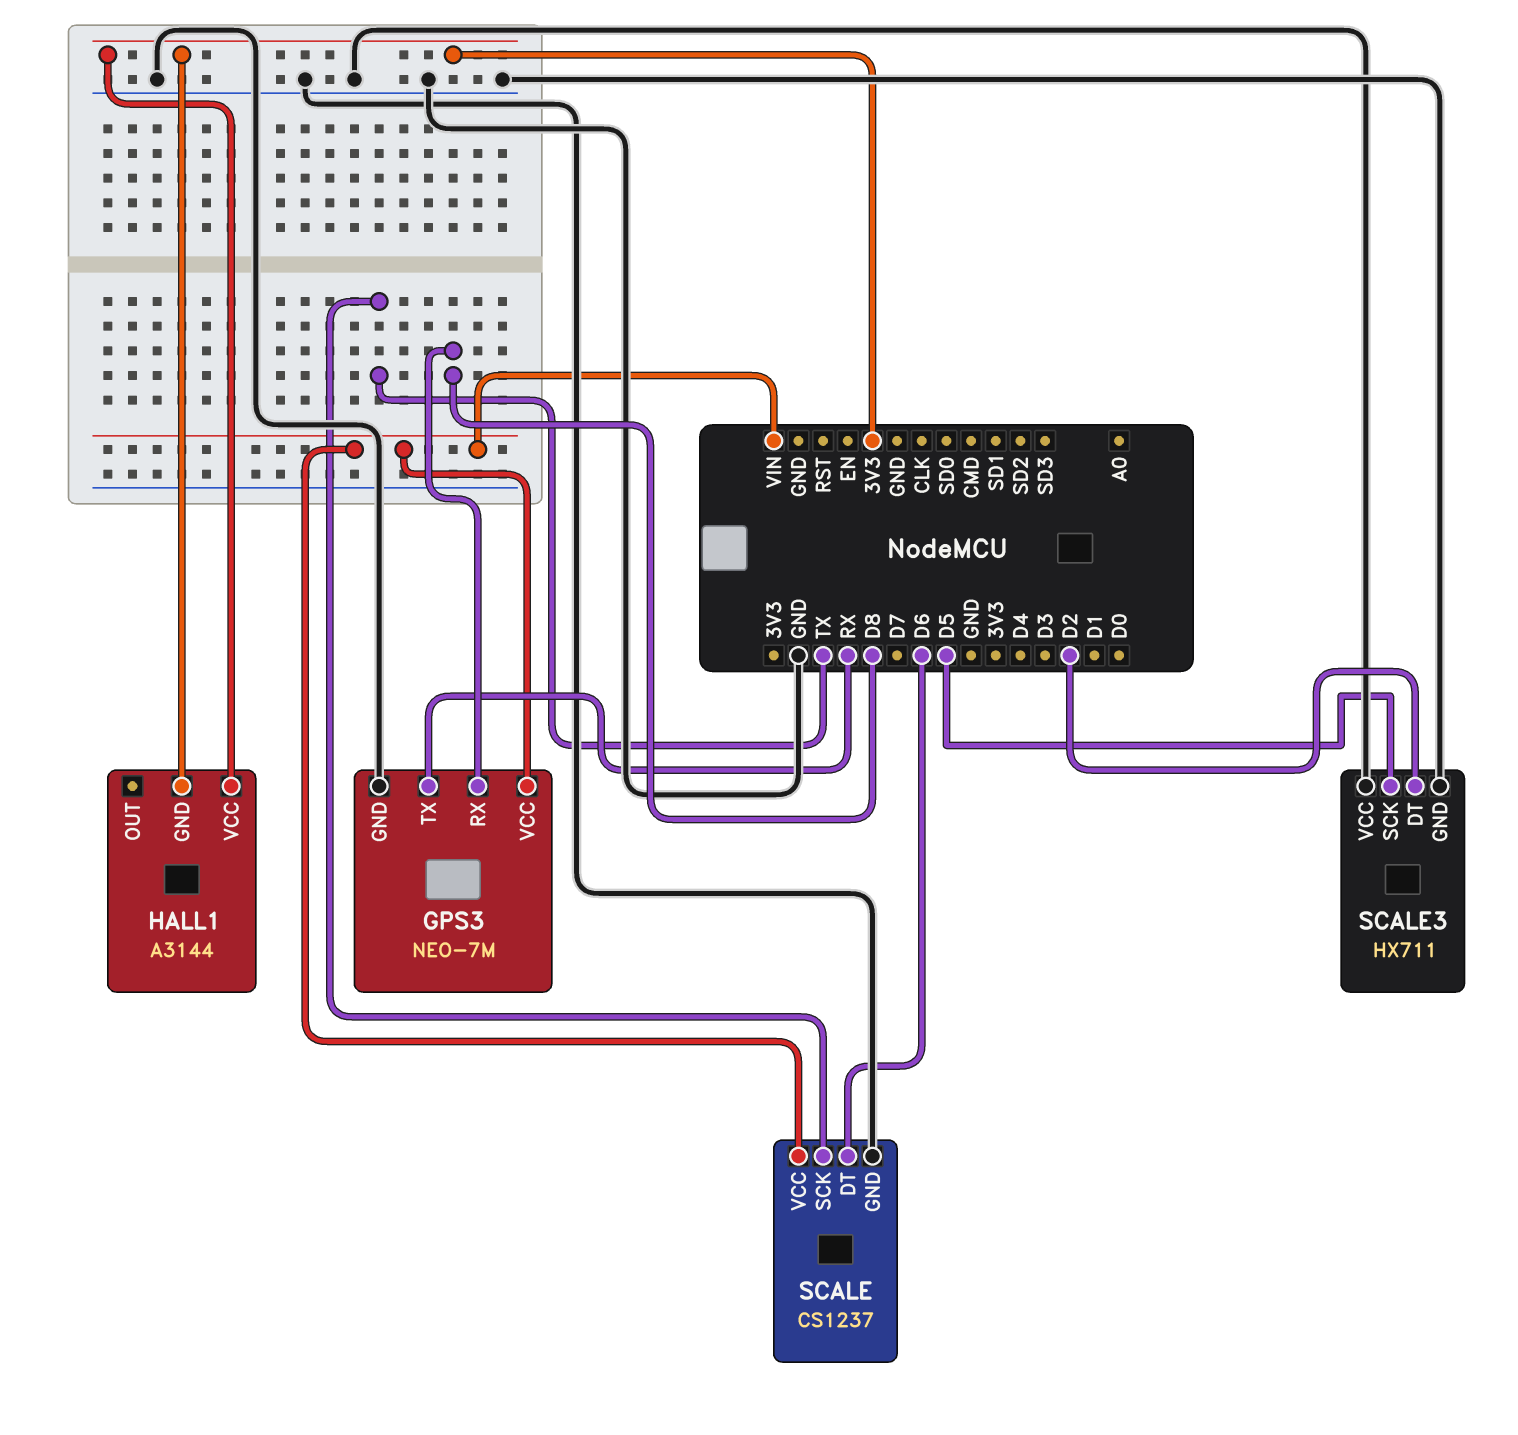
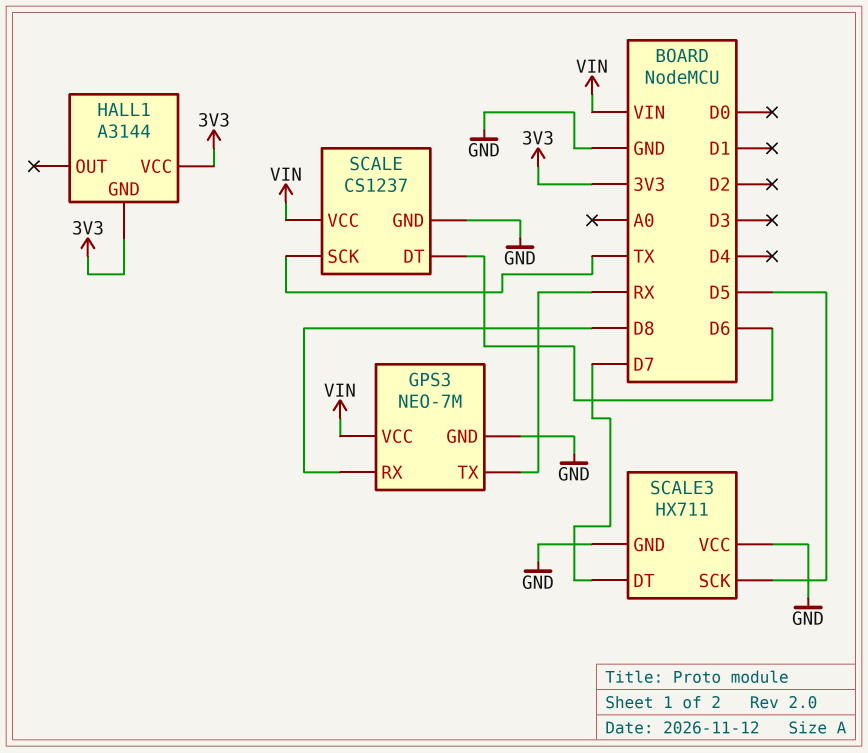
SCALE3 pin DT: D2 -> D7

